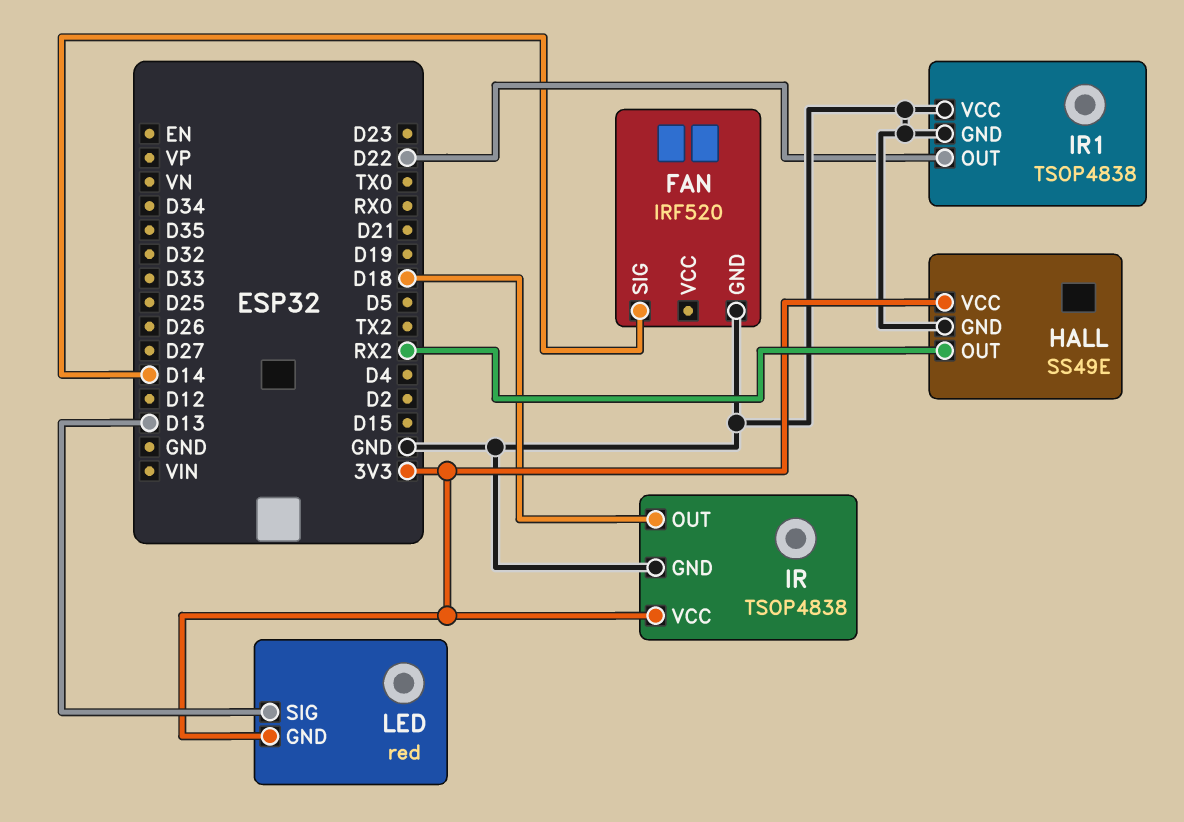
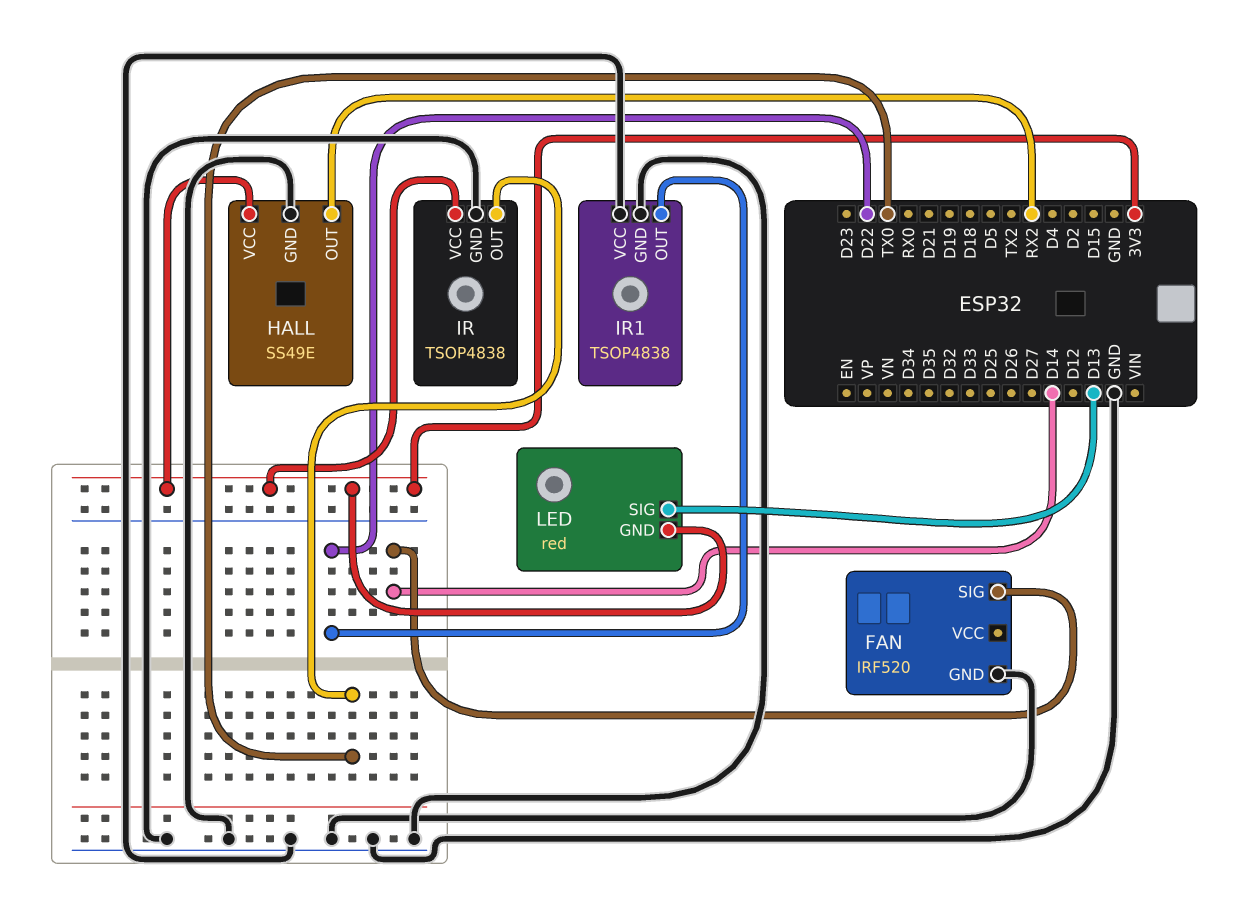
IR pin OUT: D18 -> TX0

